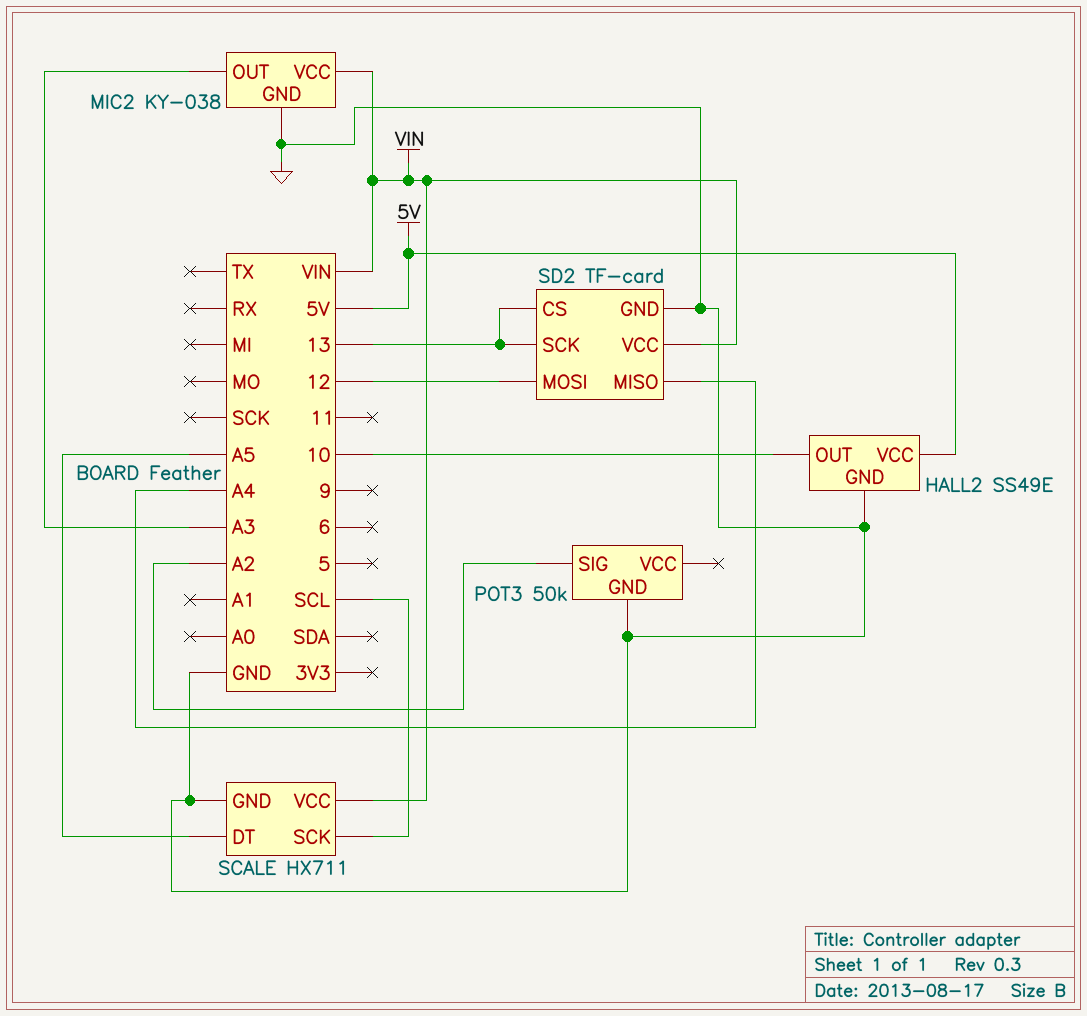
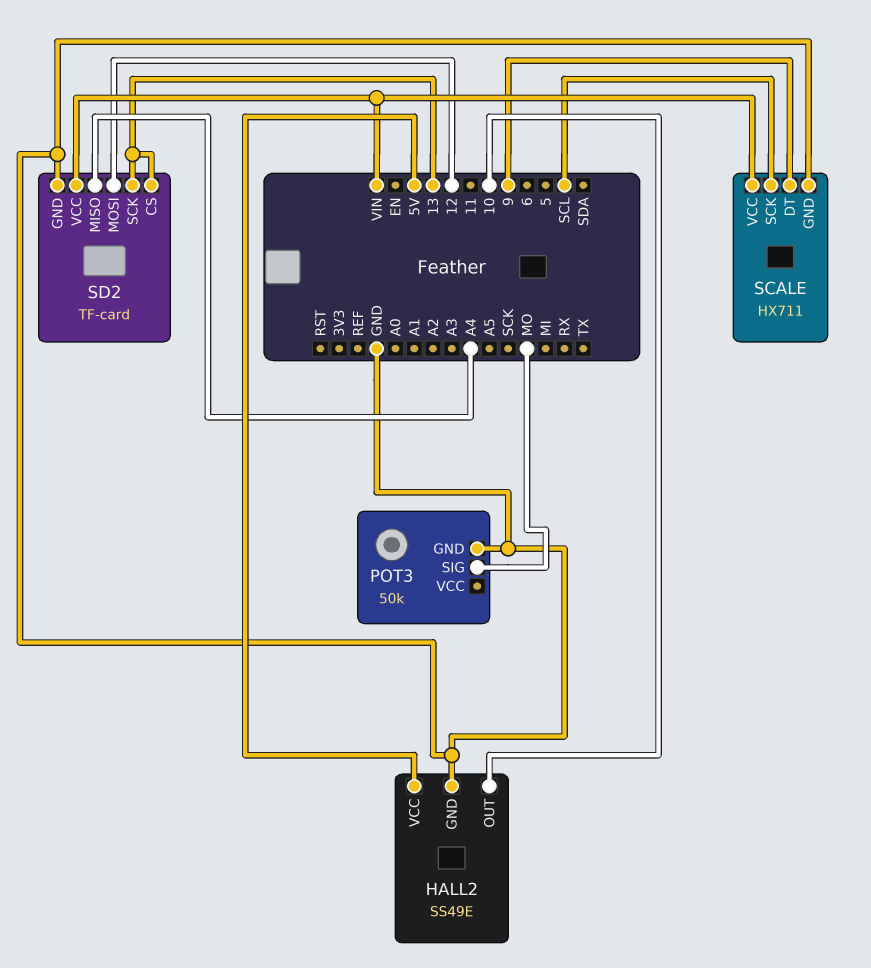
MIC2: KY-038 -> none
MIC2 pin GND: GND -> none
MIC2 pin OUT: A3 -> none
MIC2 pin VCC: VIN -> none
POT3 pin SIG: A2 -> MO
SCALE pin DT: A5 -> 9

